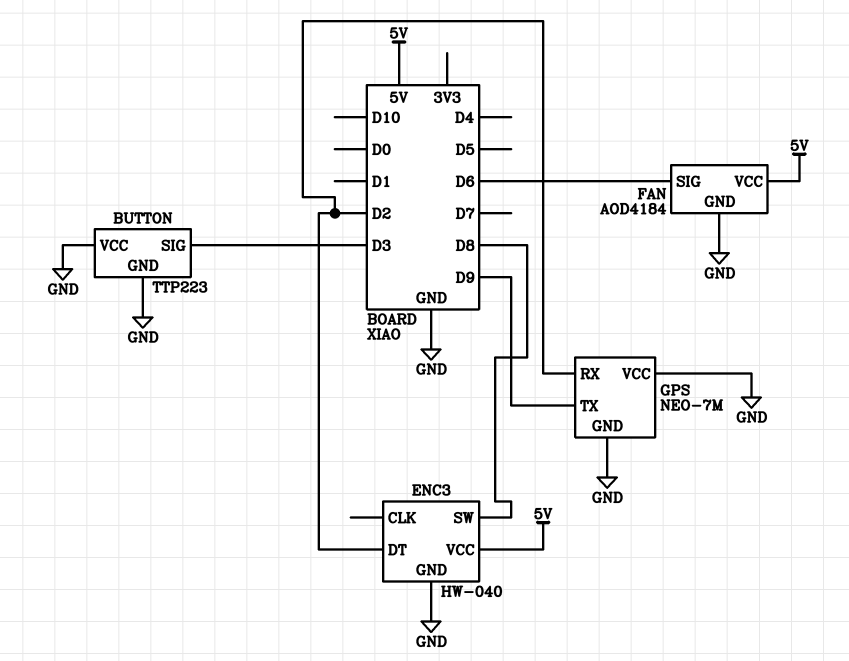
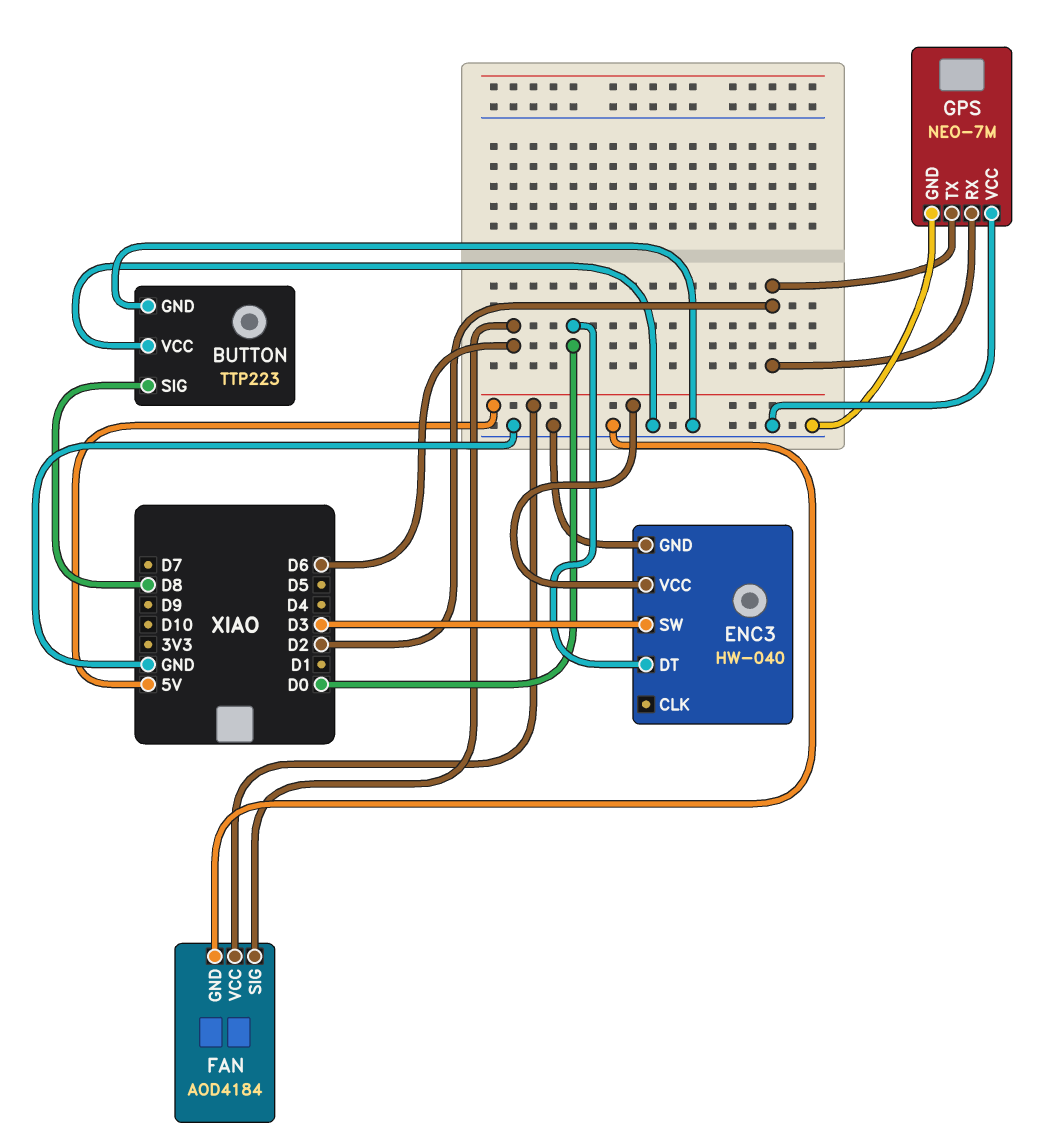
BUTTON pin SIG: D3 -> D8
ENC3 pin DT: D2 -> D0
ENC3 pin SW: D8 -> D3
GPS pin TX: D9 -> D2

